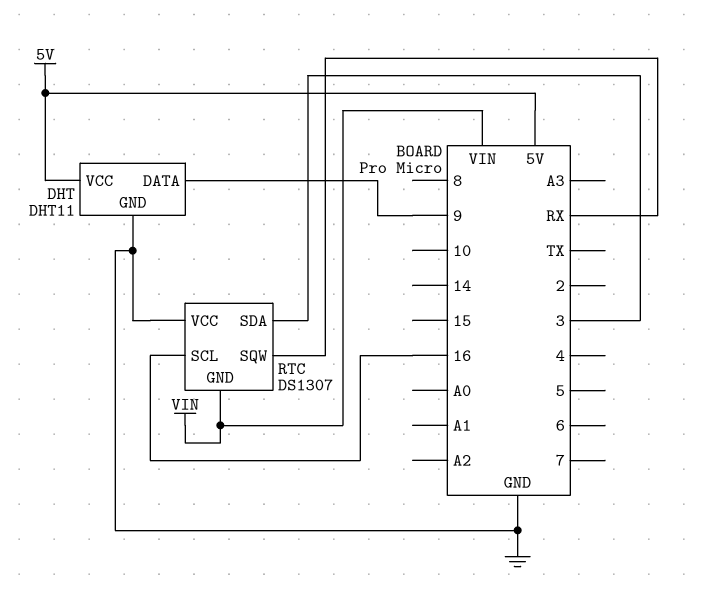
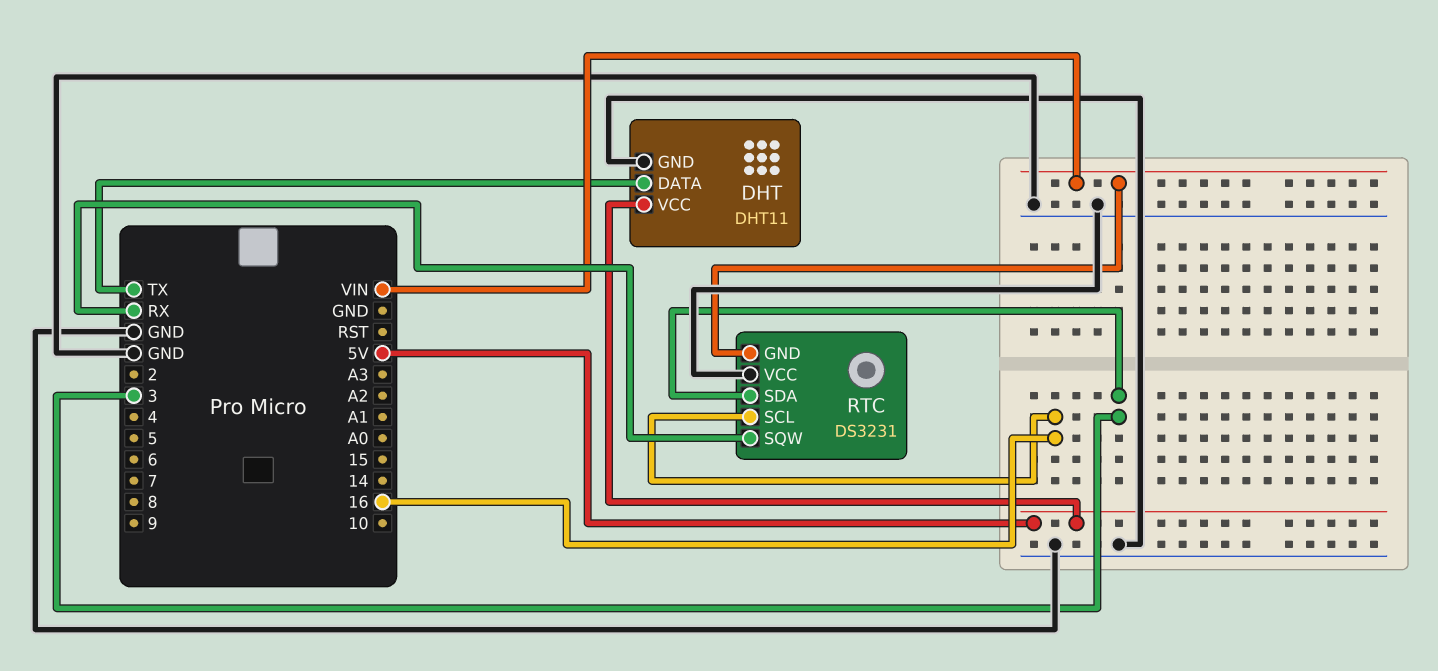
DHT pin DATA: 9 -> TX
RTC: DS1307 -> DS3231

